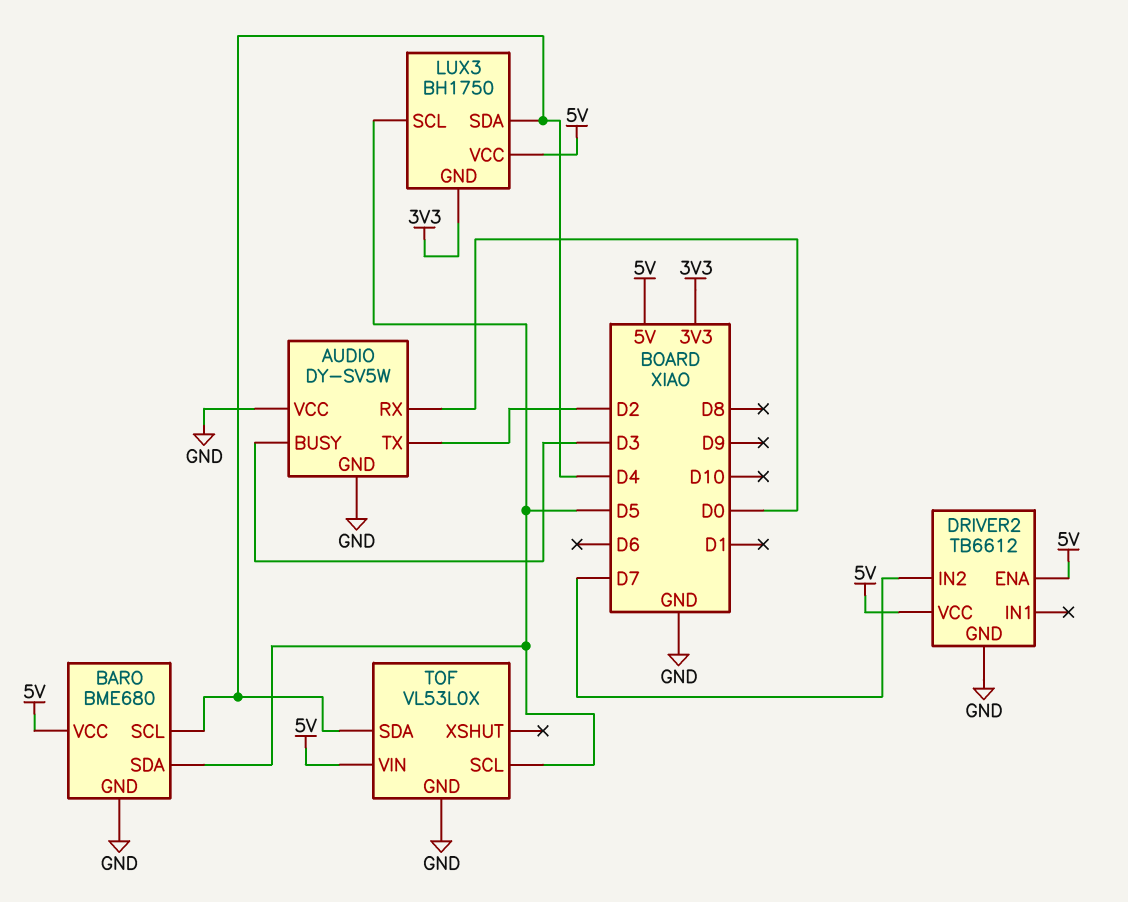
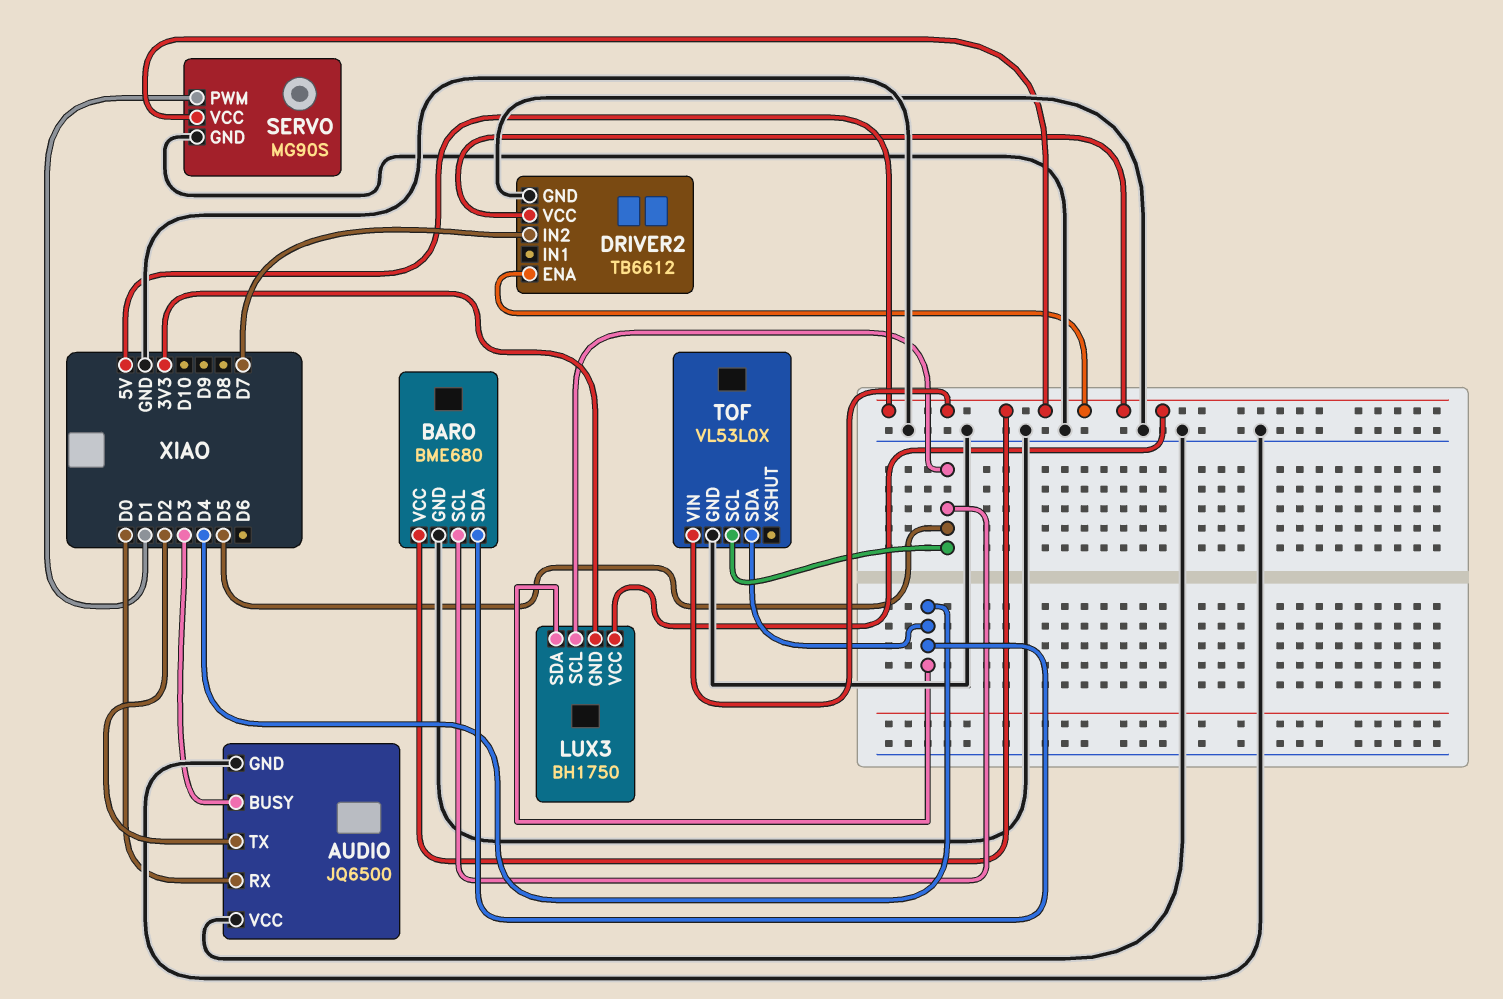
AUDIO: DY-SV5W -> JQ6500
BARO pin SCL: D4 -> D5
BARO pin SDA: D5 -> D4
SERVO: none -> MG90S
SERVO pin GND: none -> GND
SERVO pin PWM: none -> D1
SERVO pin VCC: none -> 5V

